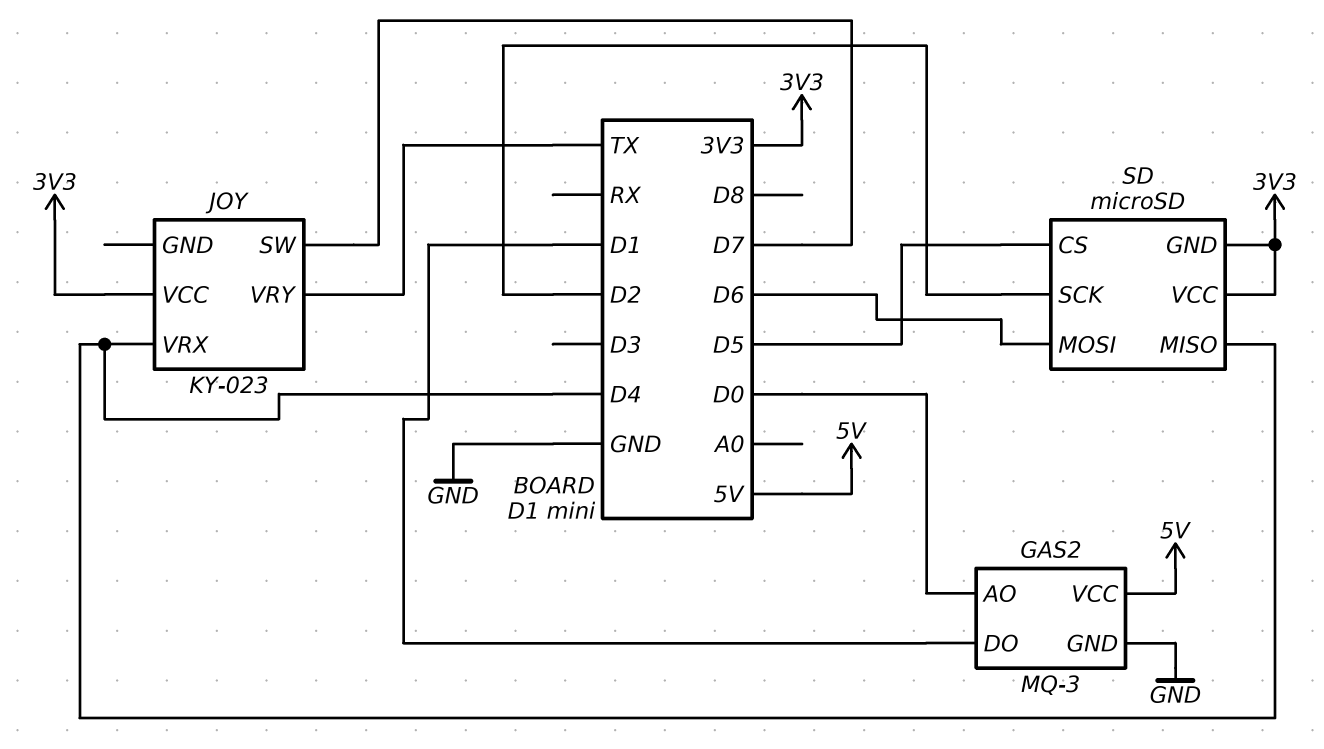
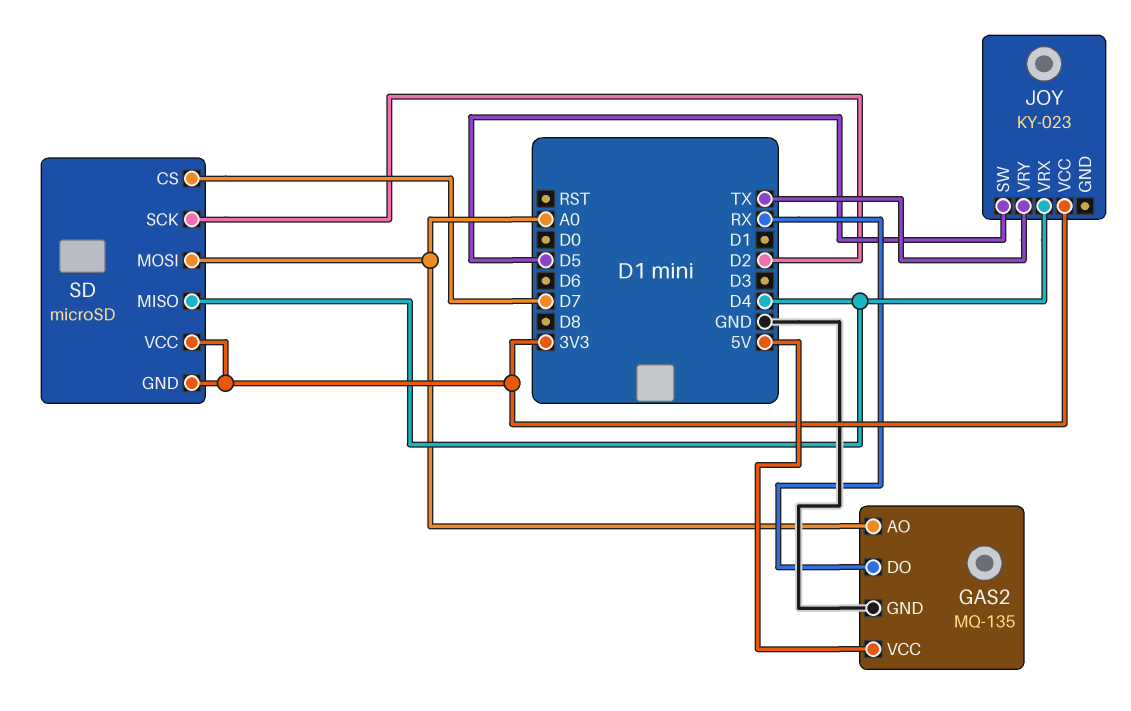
GAS2: MQ-3 -> MQ-135
GAS2 pin AO: D0 -> A0
GAS2 pin DO: D1 -> RX
JOY pin SW: D7 -> D5
SD pin CS: D5 -> D7
SD pin MOSI: D6 -> A0

